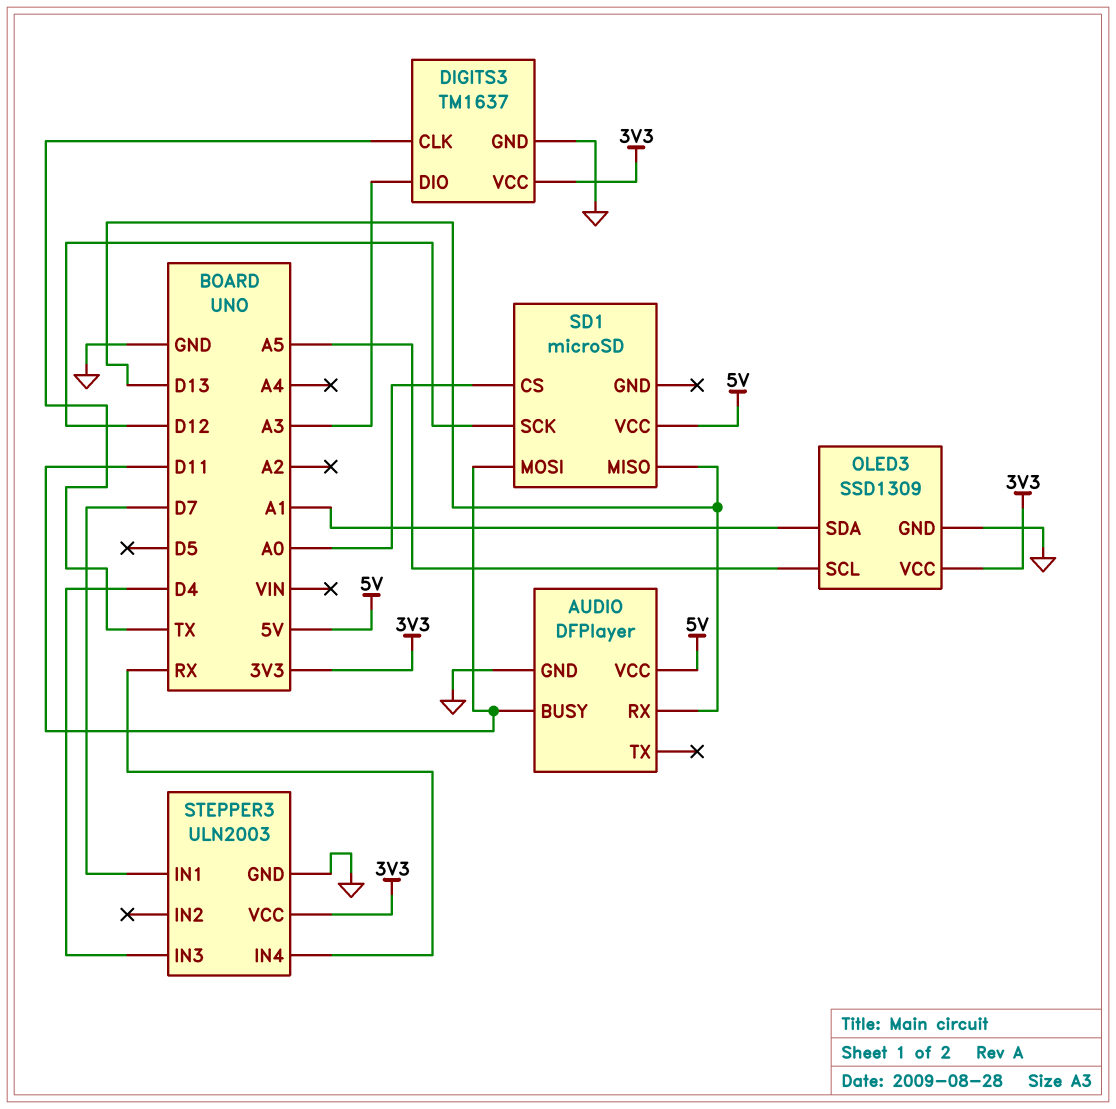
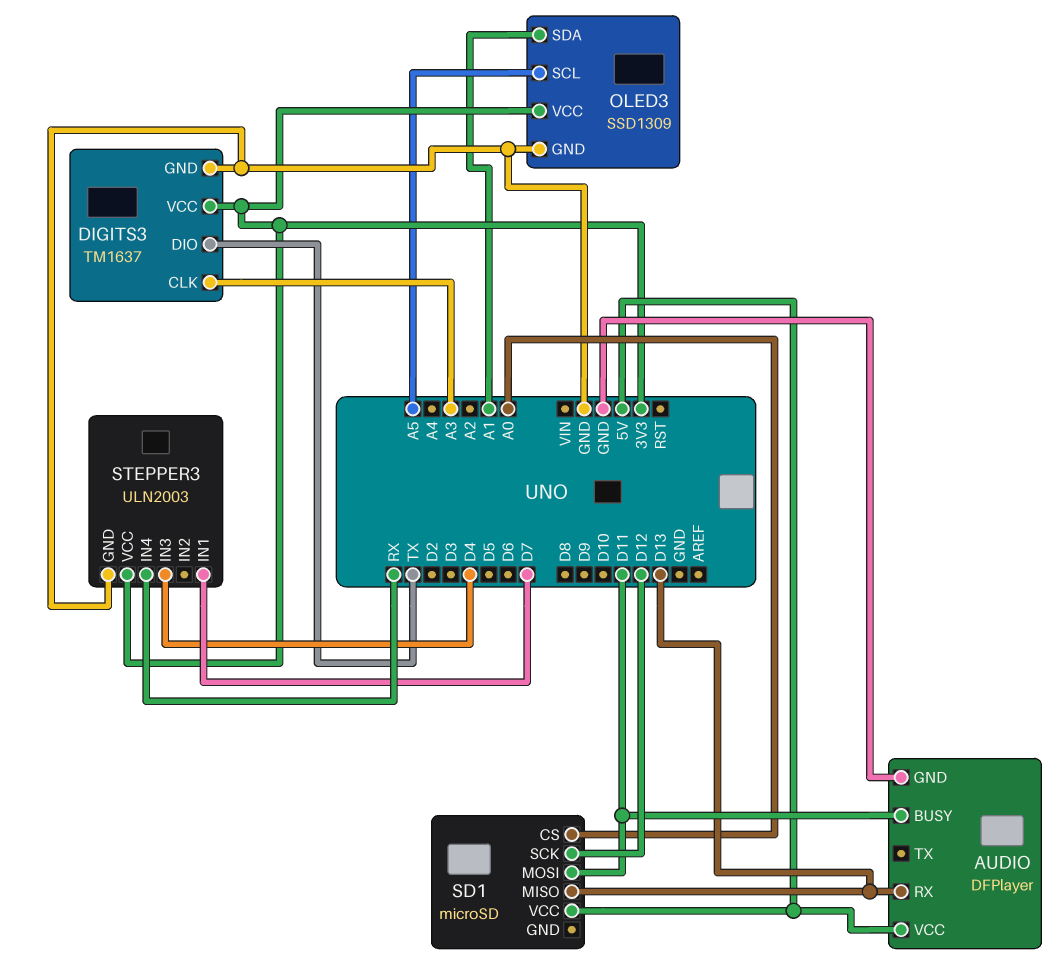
DIGITS3 pin CLK: TX -> A3
DIGITS3 pin DIO: A3 -> TX

